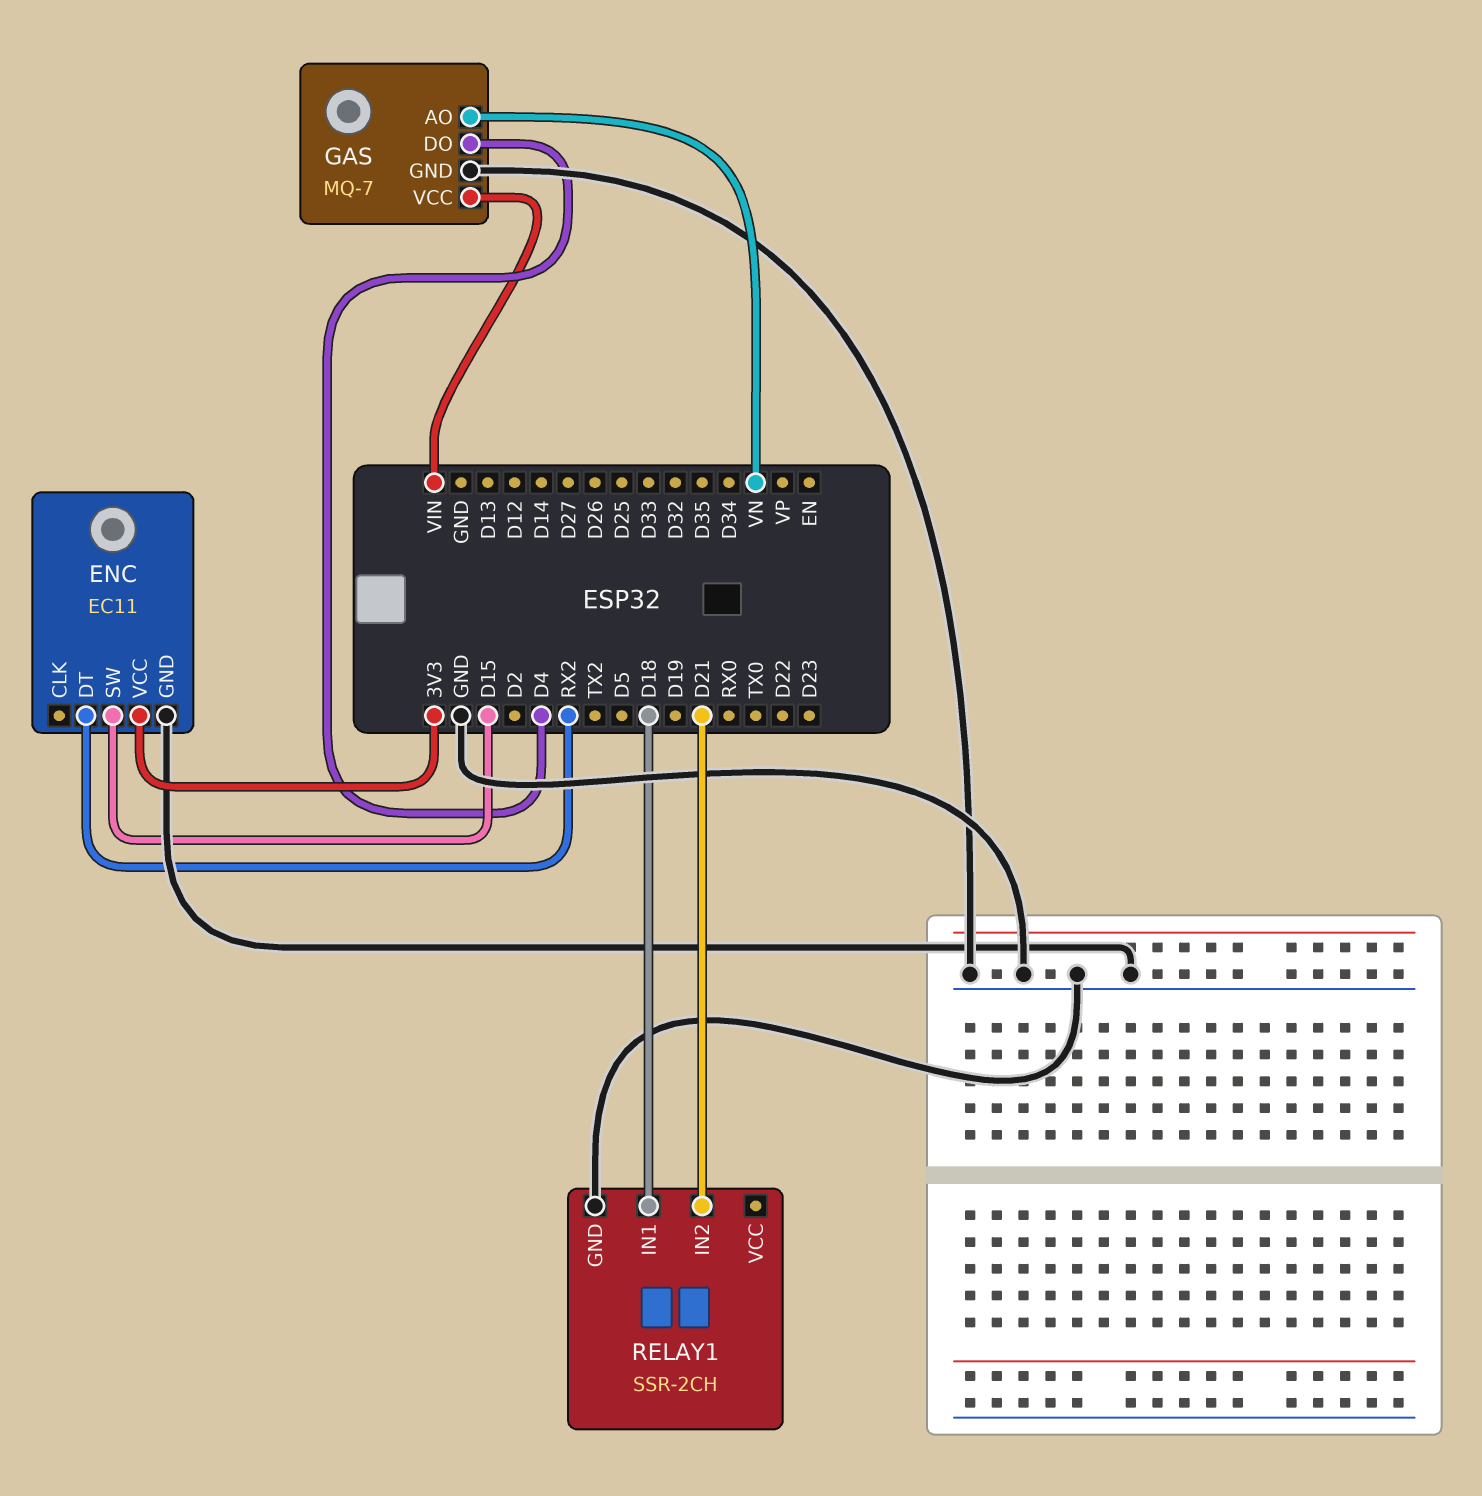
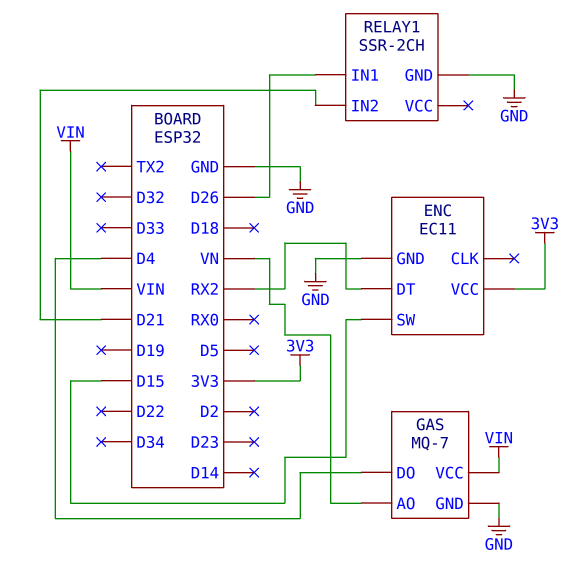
RELAY1 pin IN1: D18 -> D26

